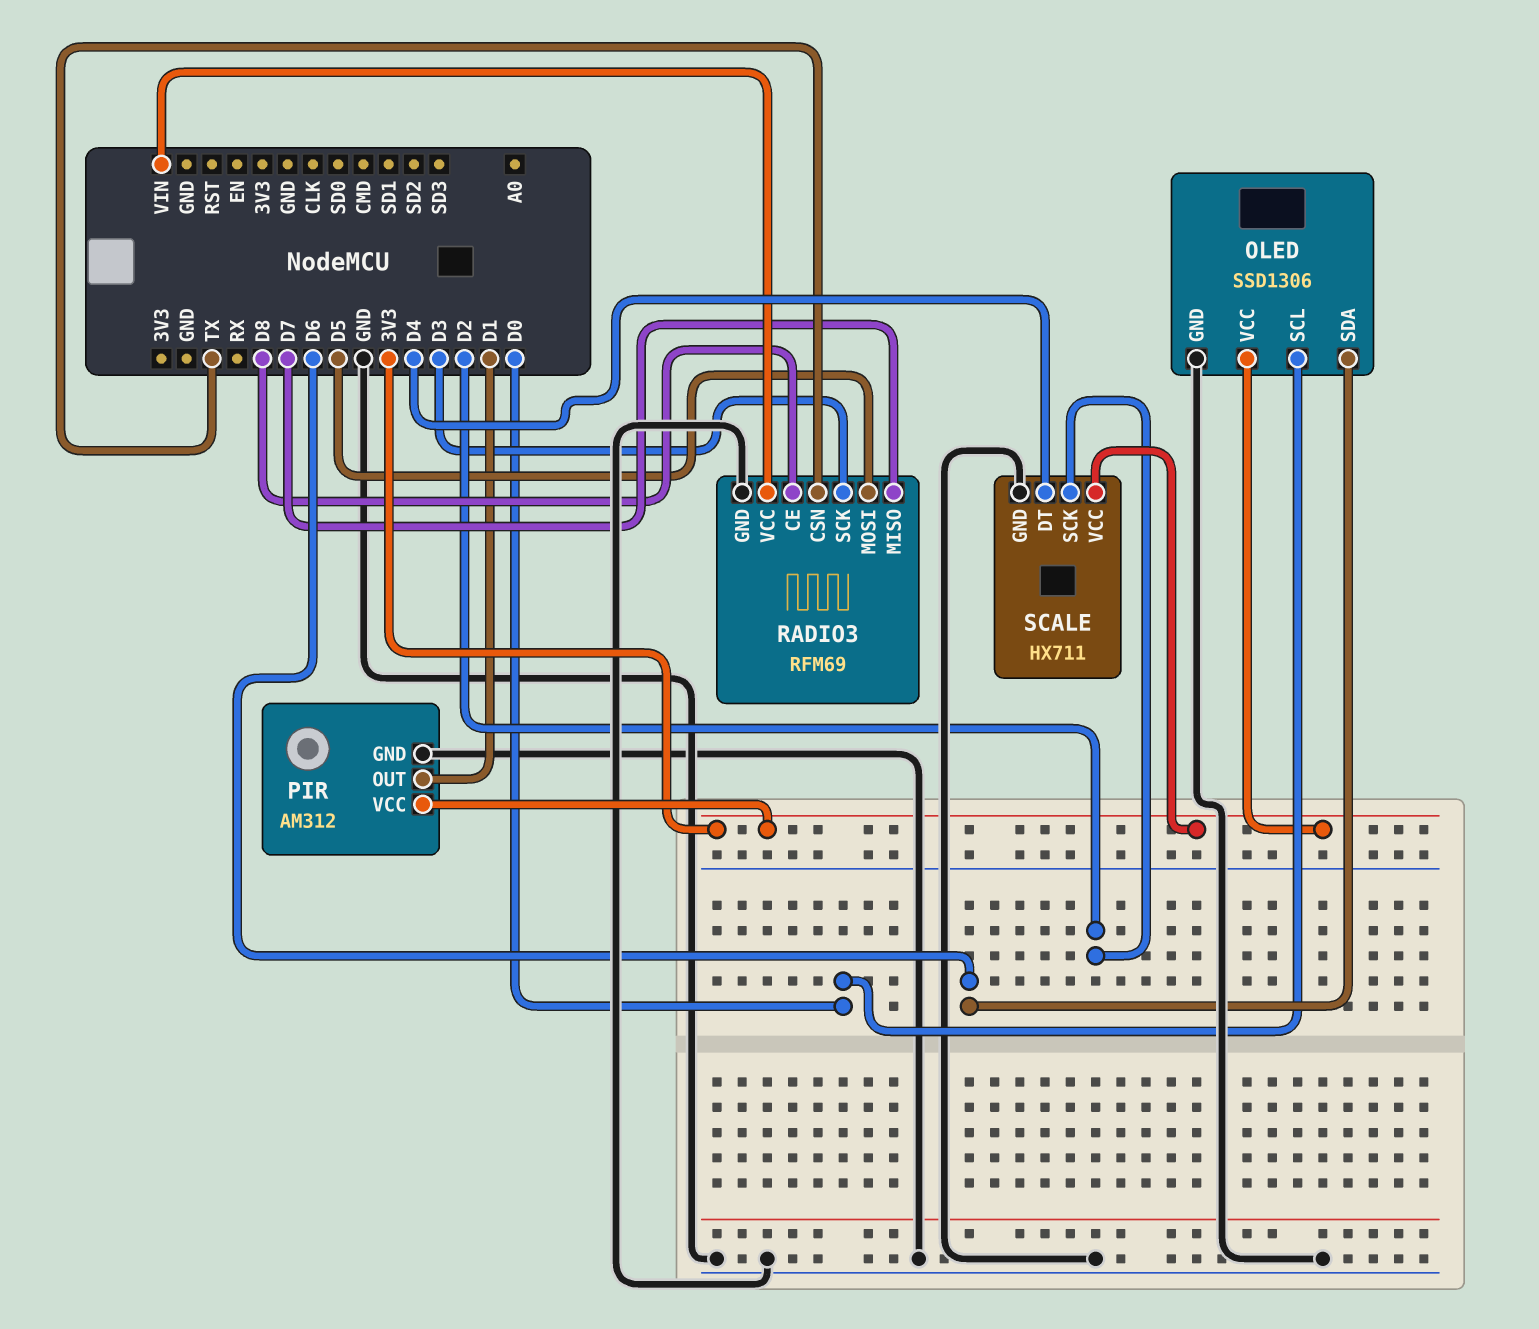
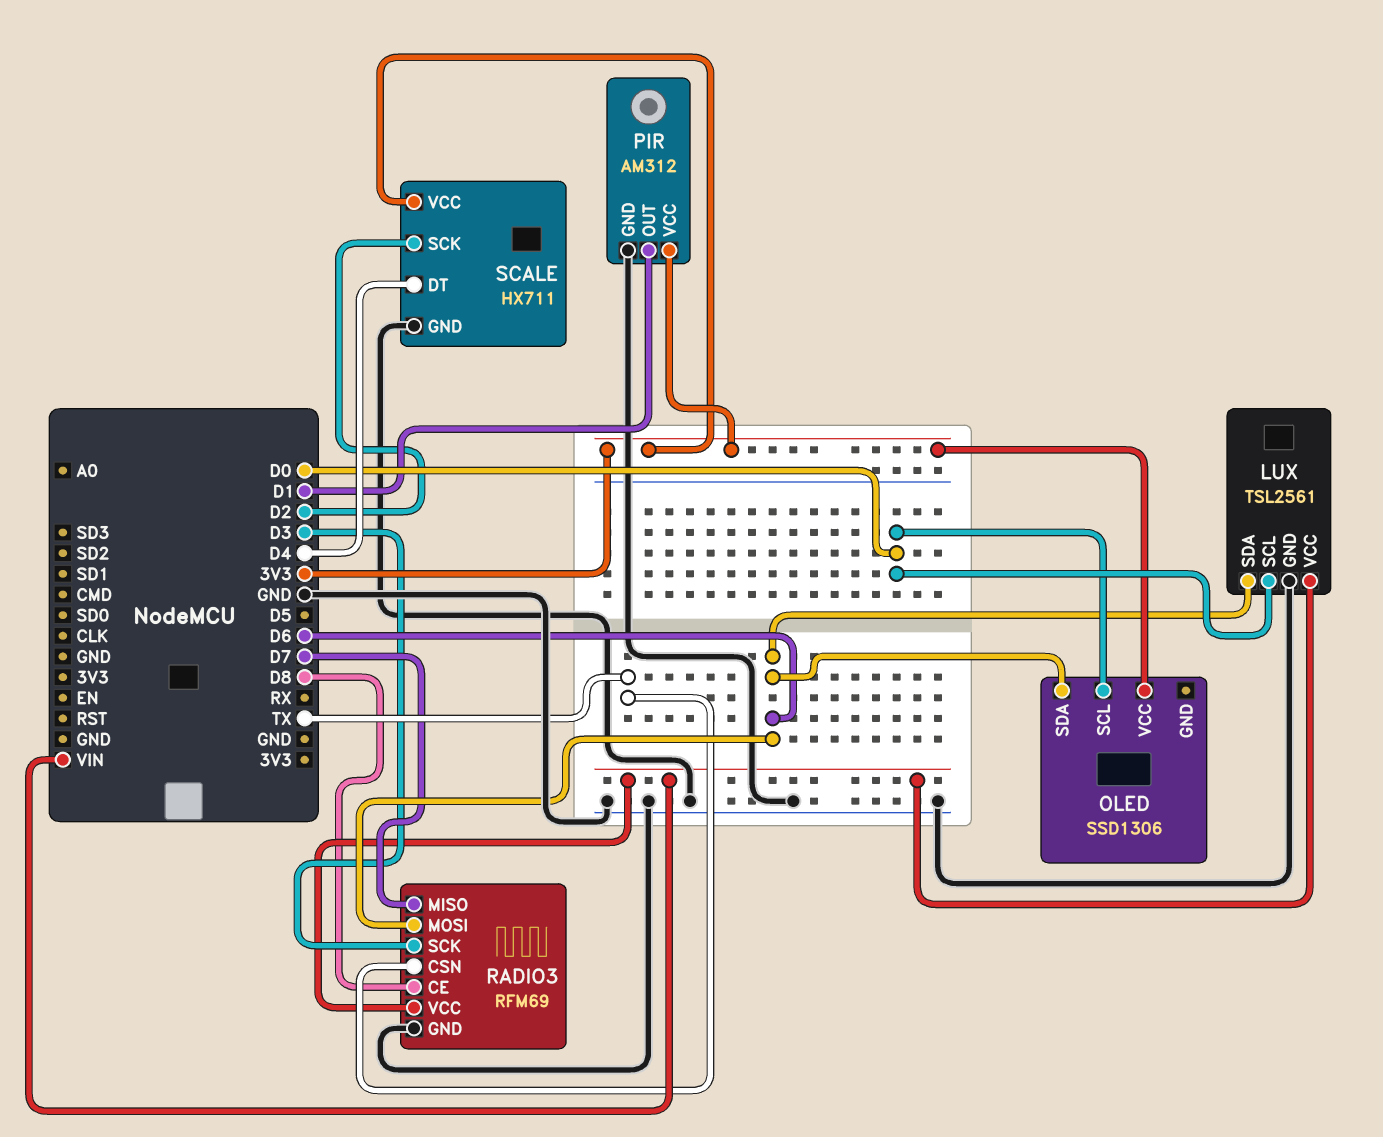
LUX: none -> TSL2561
LUX pin GND: none -> GND
LUX pin SCL: none -> D0
LUX pin SDA: none -> D6
LUX pin VCC: none -> VIN
OLED pin GND: GND -> none
RADIO3 pin MOSI: D5 -> D6

